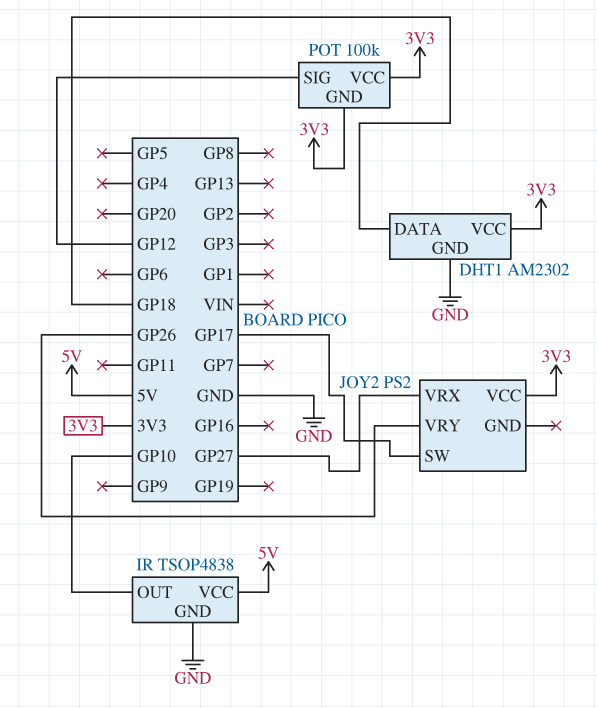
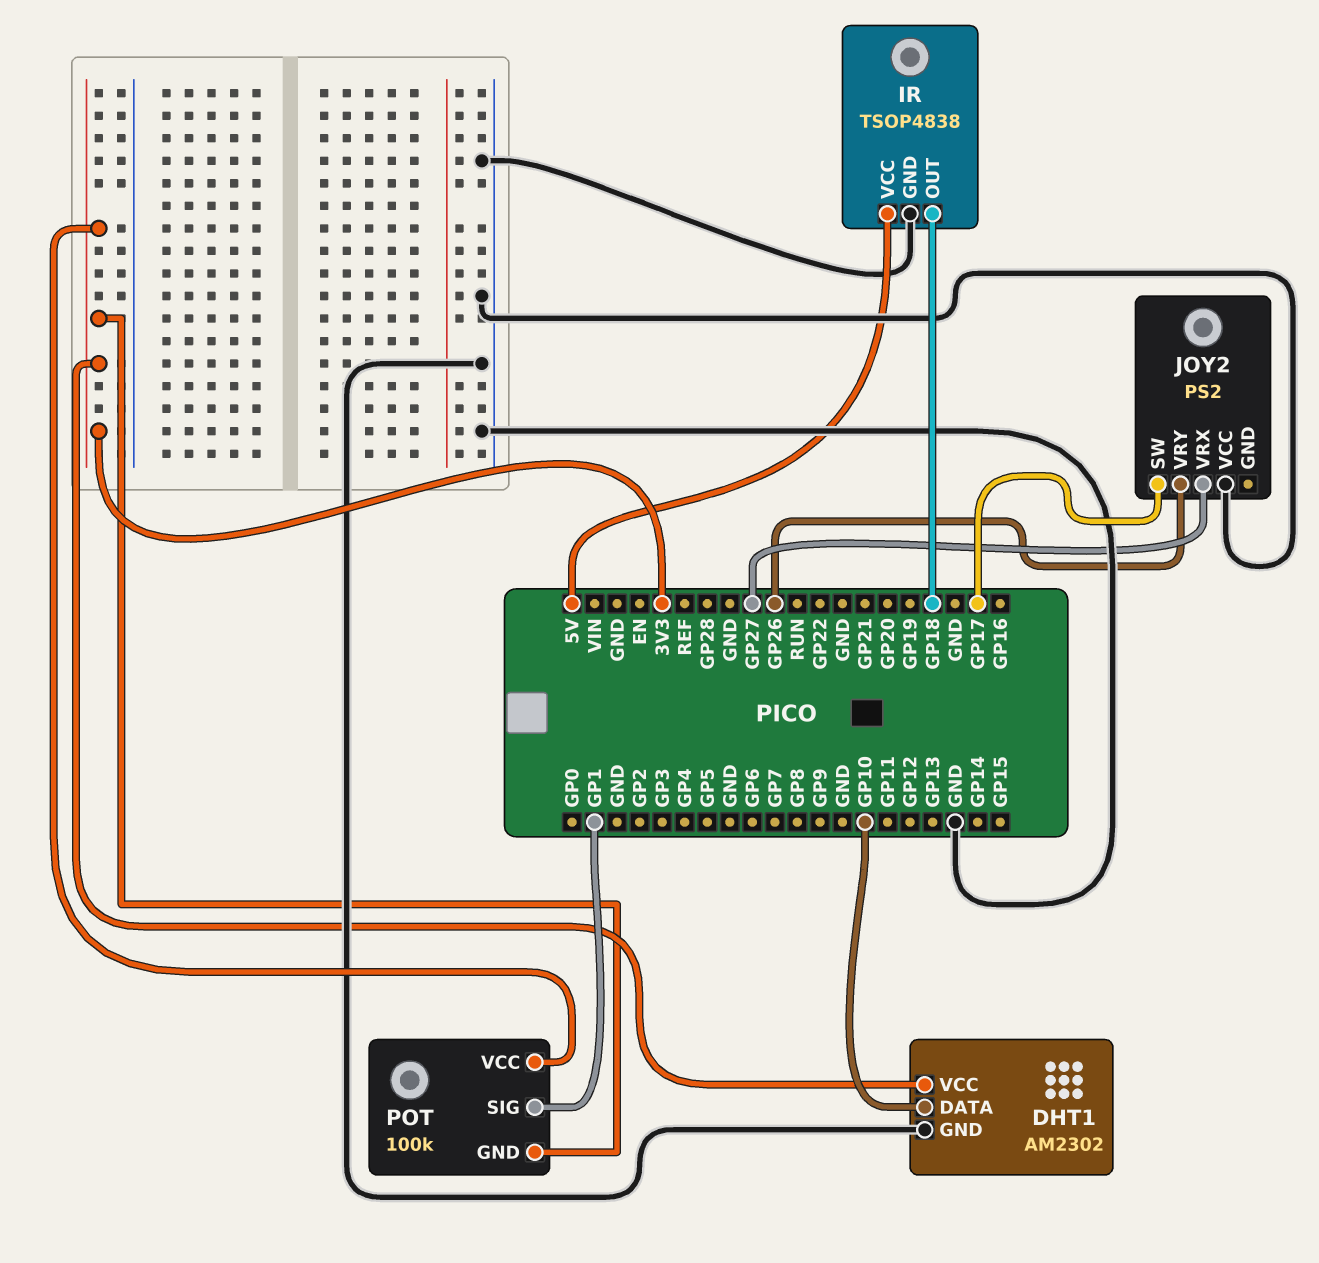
DHT1 pin DATA: GP18 -> GP10
IR pin OUT: GP10 -> GP18
JOY2 pin VCC: 3V3 -> GND
POT pin SIG: GP12 -> GP1

